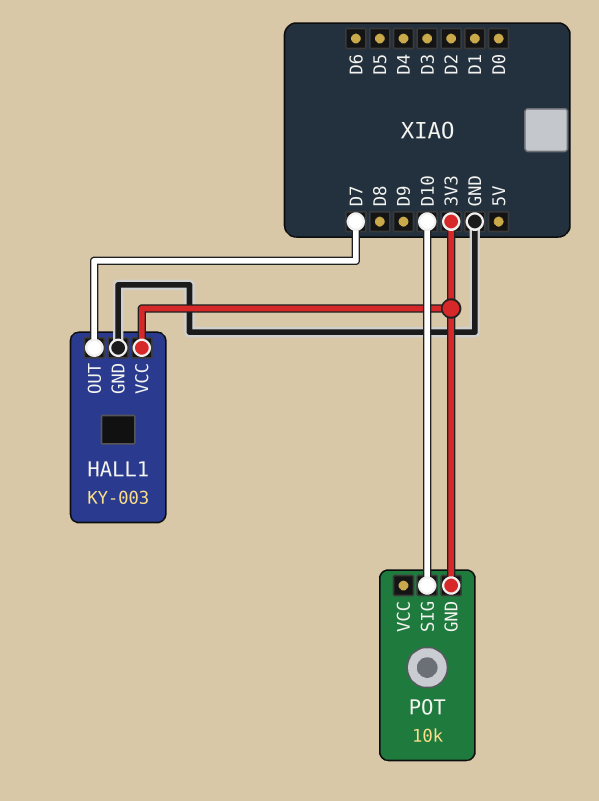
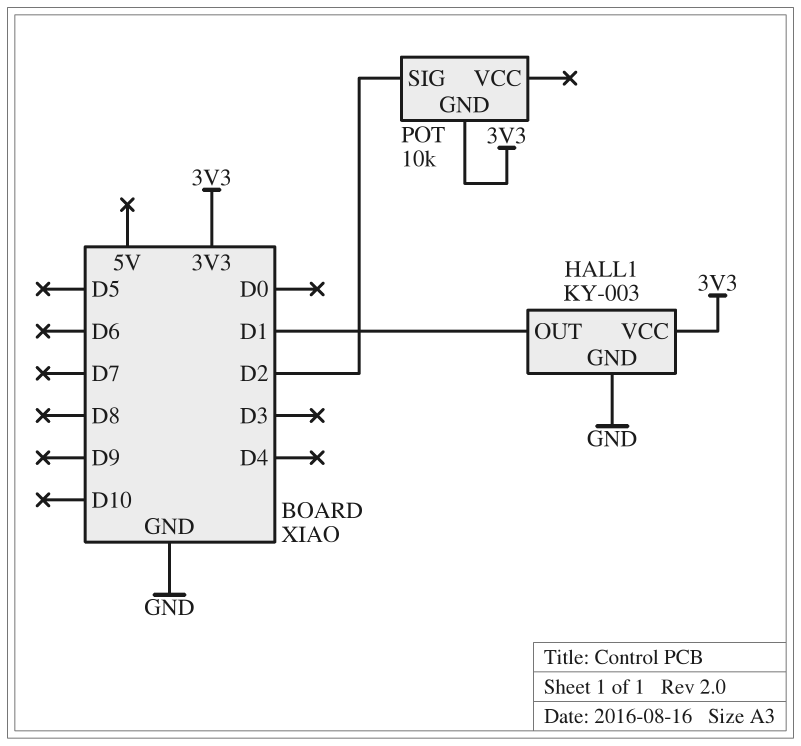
HALL1 pin OUT: D7 -> D1
POT pin SIG: D10 -> D2

